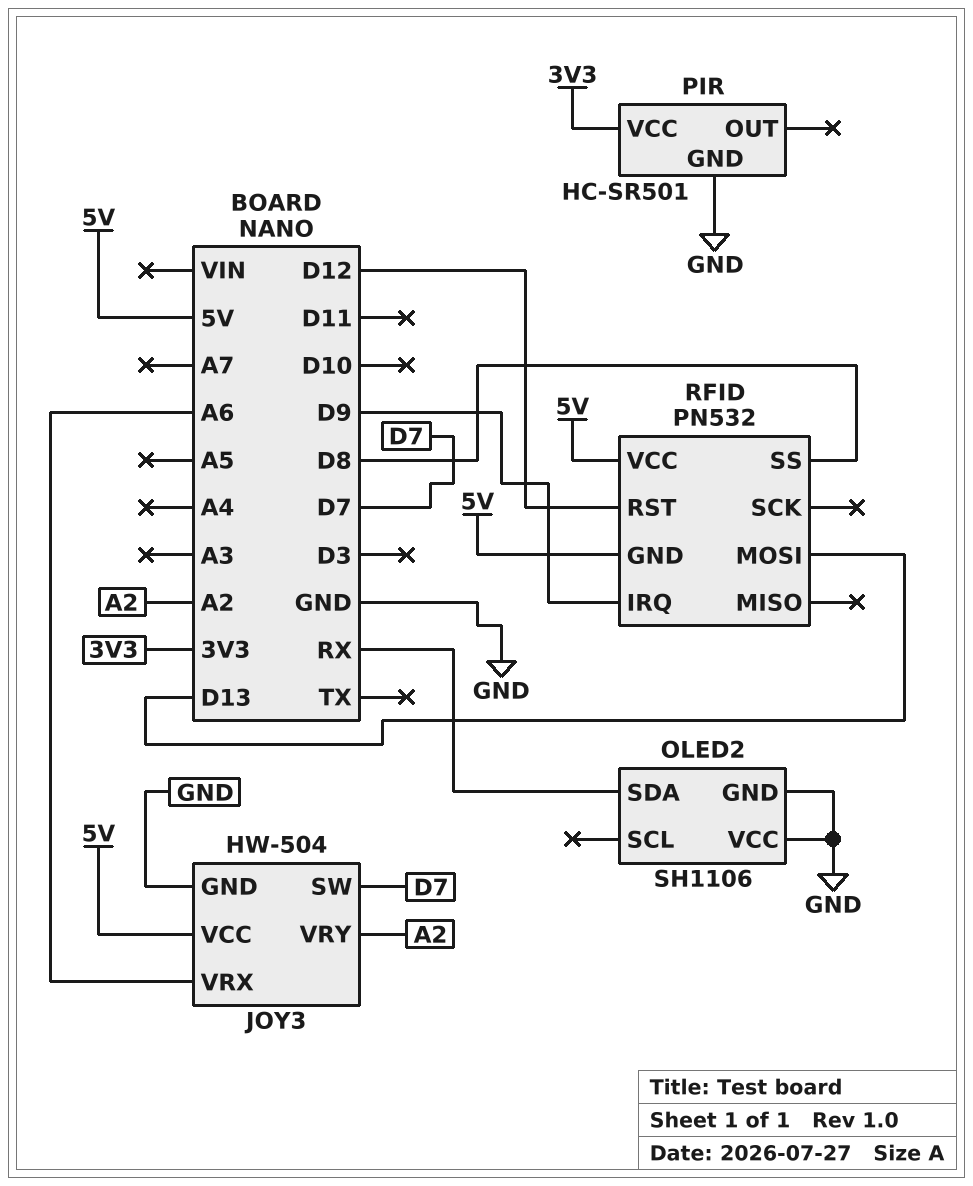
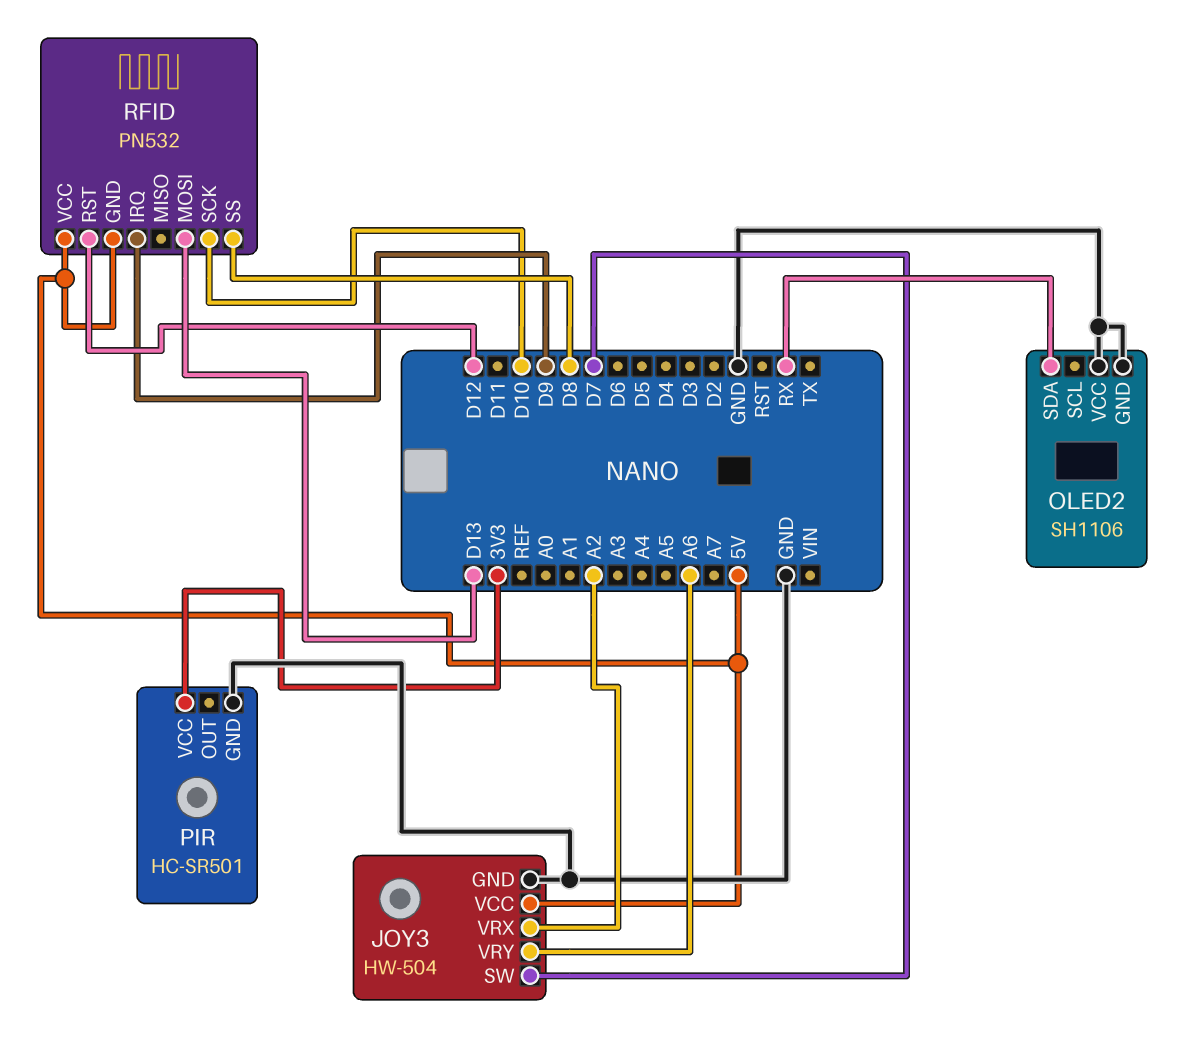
JOY3 pin VRX: A6 -> A2
JOY3 pin VRY: A2 -> A6
RFID pin SCK: none -> D10

